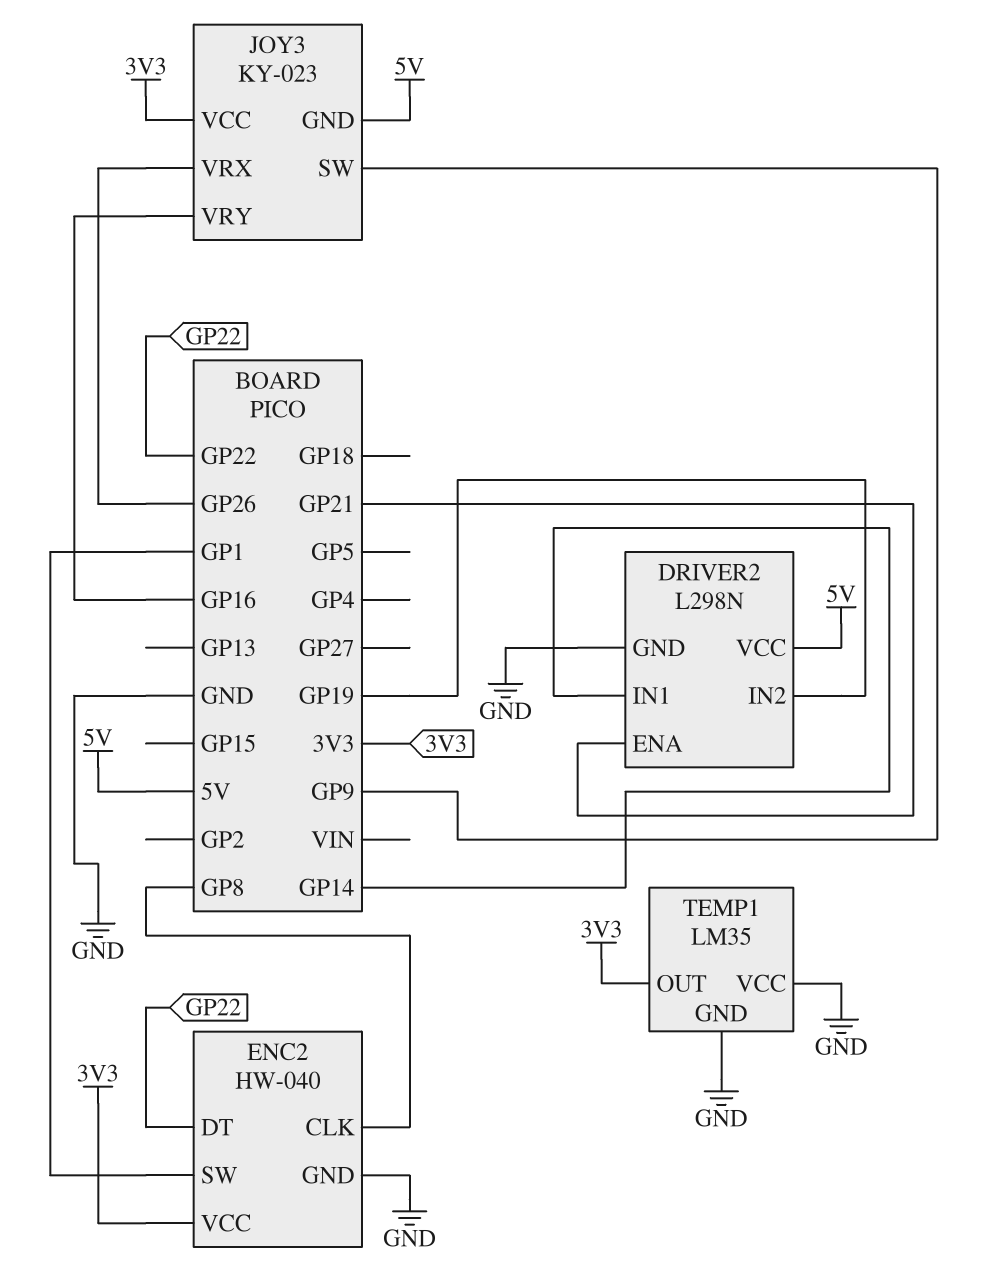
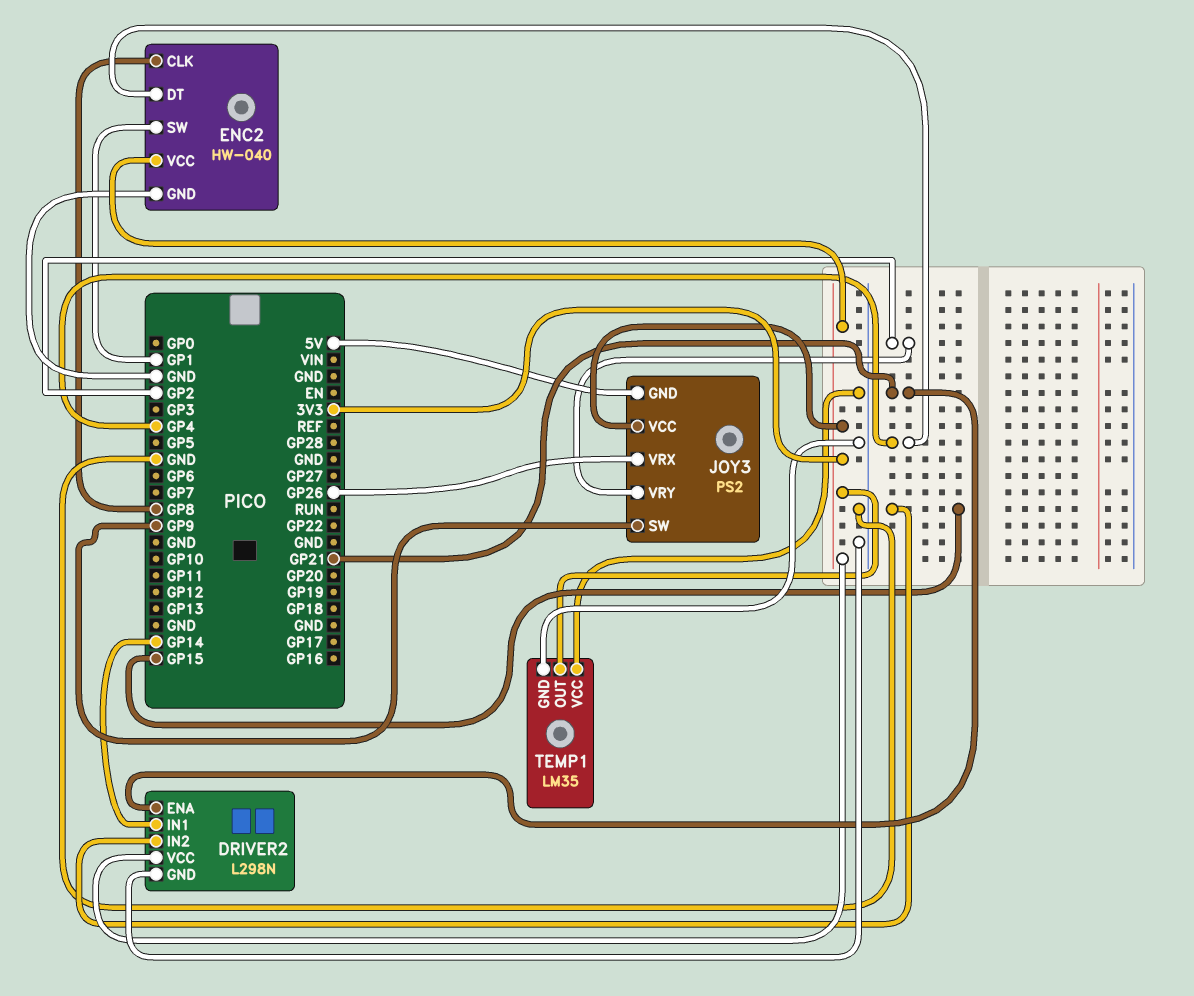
DRIVER2 pin IN2: GP19 -> GP15
DRIVER2 pin VCC: 5V -> 3V3
ENC2 pin DT: GP22 -> GP4
JOY3: KY-023 -> PS2
JOY3 pin VRY: GP16 -> GP2

